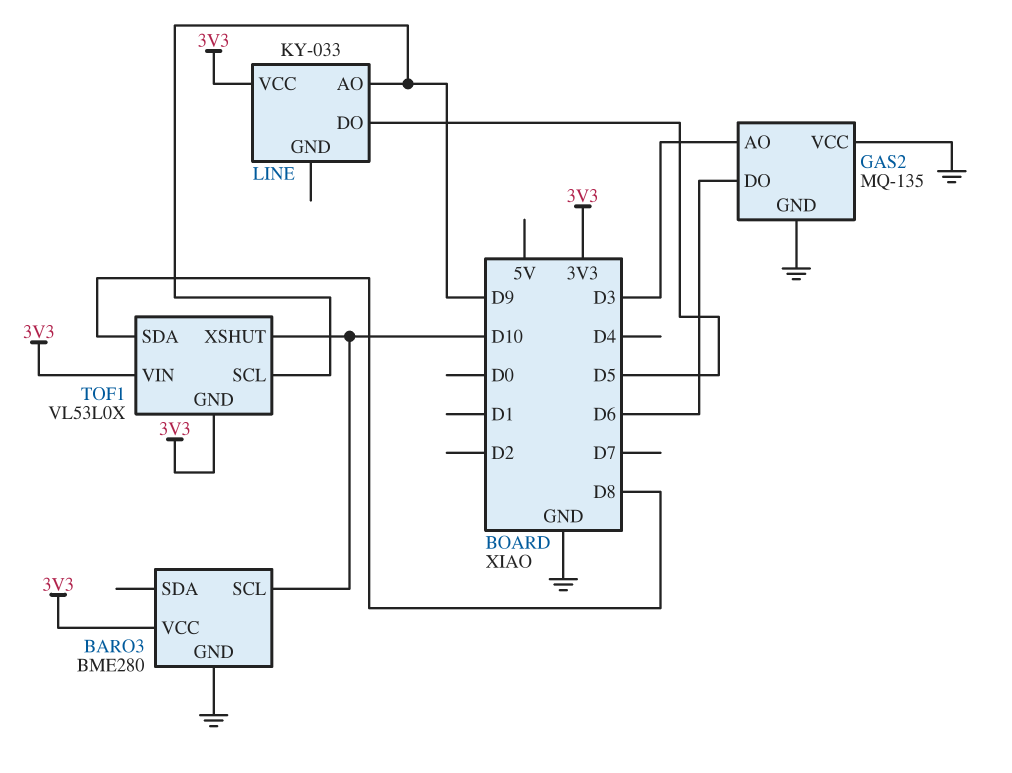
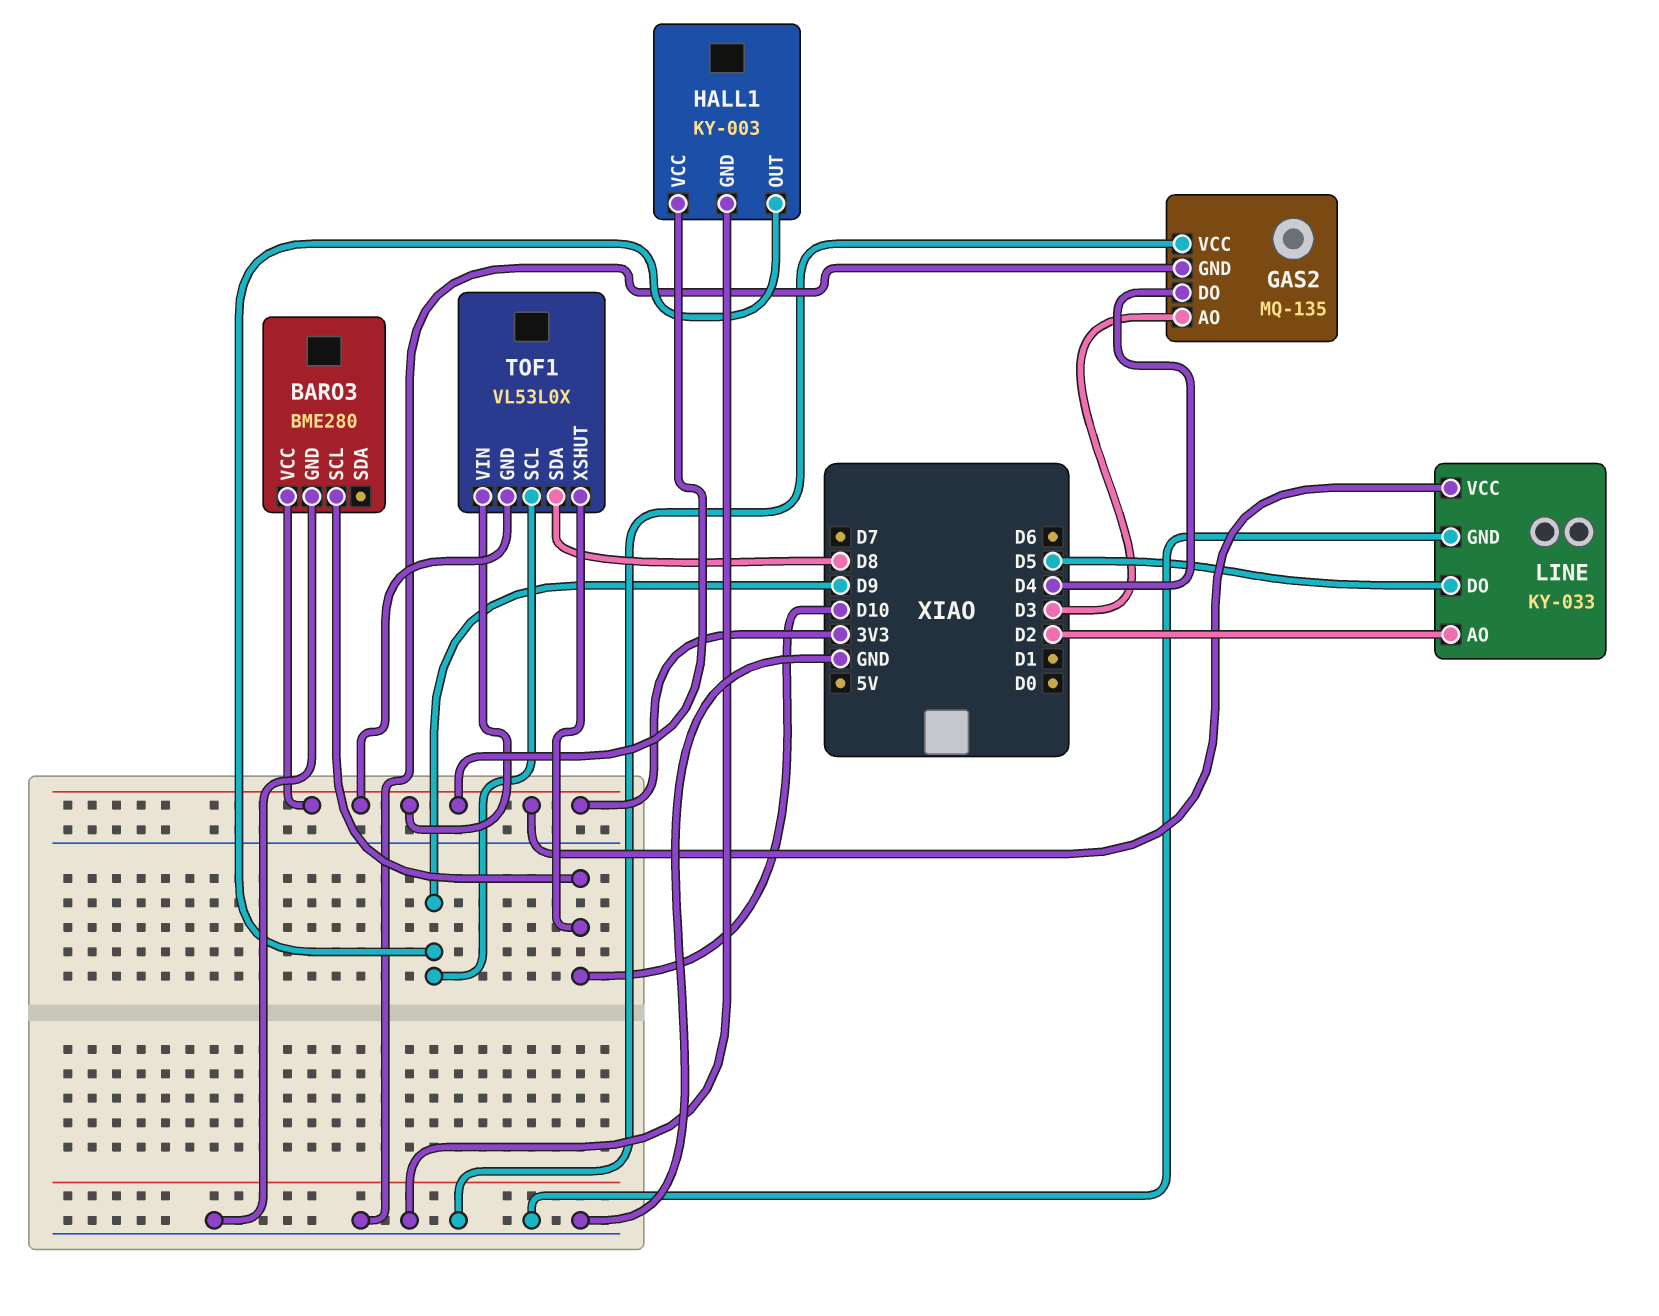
GAS2 pin DO: D6 -> D4
HALL1: none -> KY-003
HALL1 pin GND: none -> GND
HALL1 pin OUT: none -> D9
HALL1 pin VCC: none -> 3V3
LINE pin AO: D9 -> D2
LINE pin GND: none -> GND

